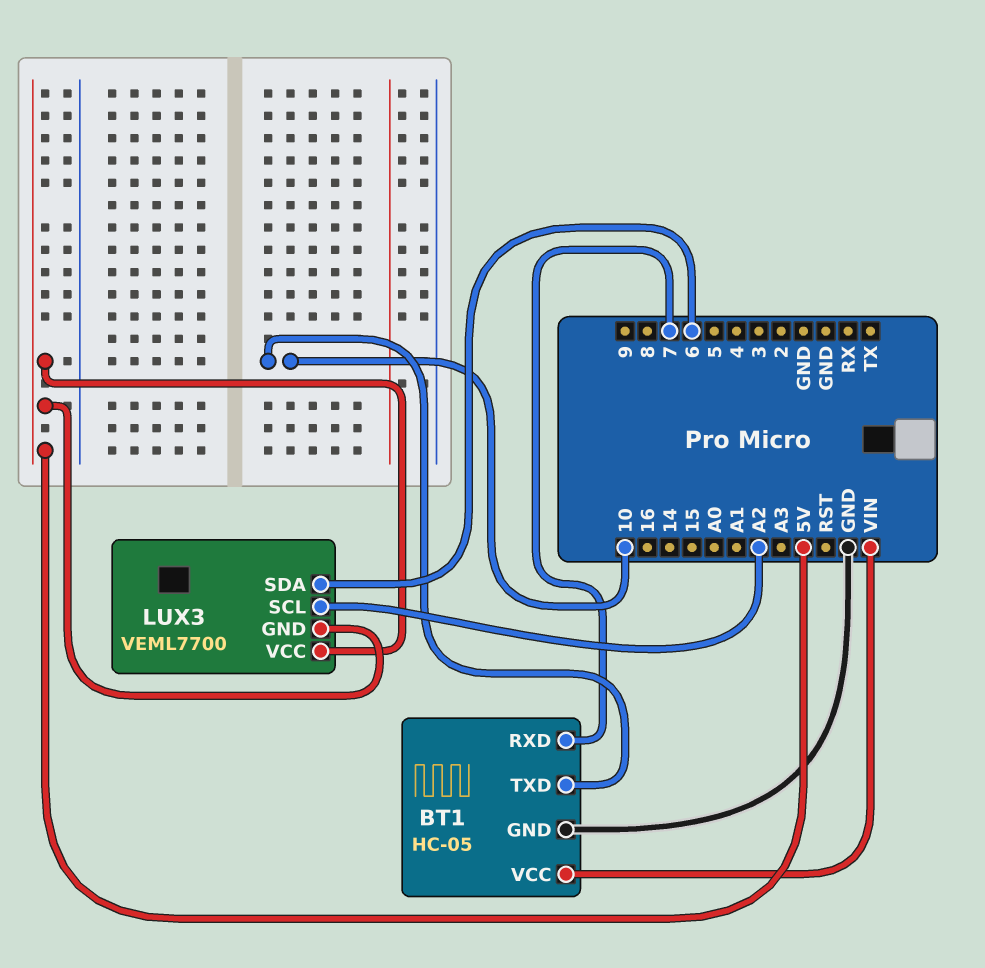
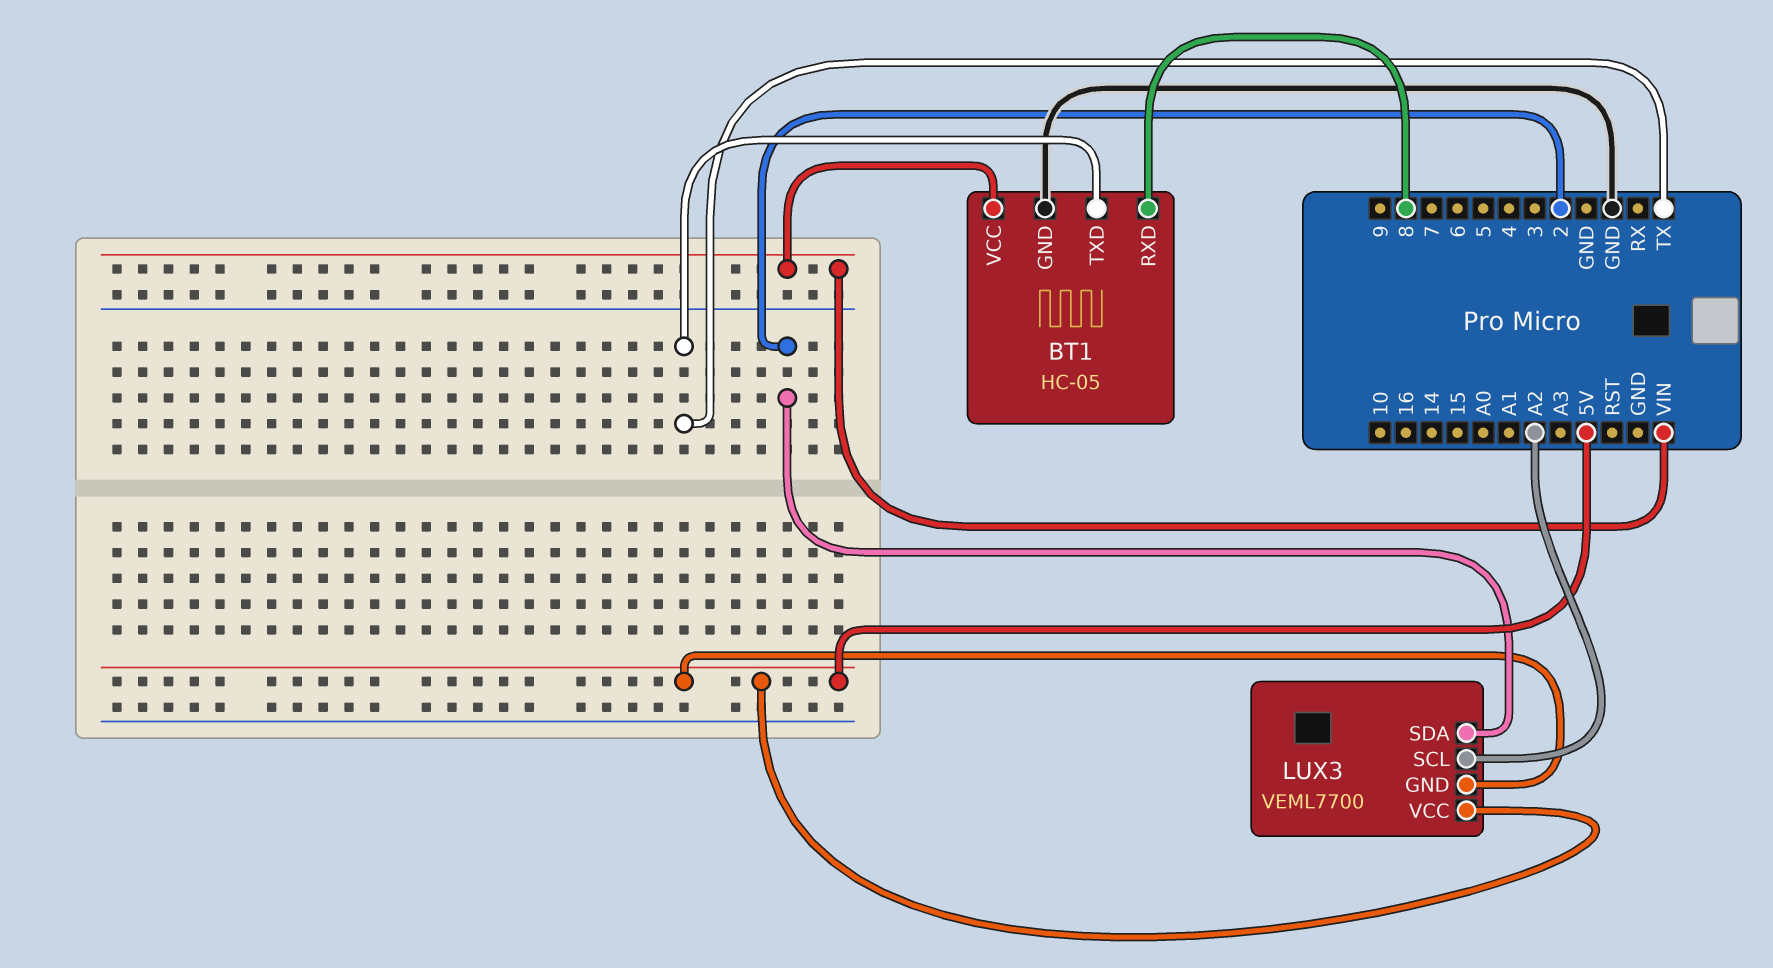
BT1 pin RXD: 7 -> 8
BT1 pin TXD: 10 -> TX
LUX3 pin SDA: 6 -> 2

